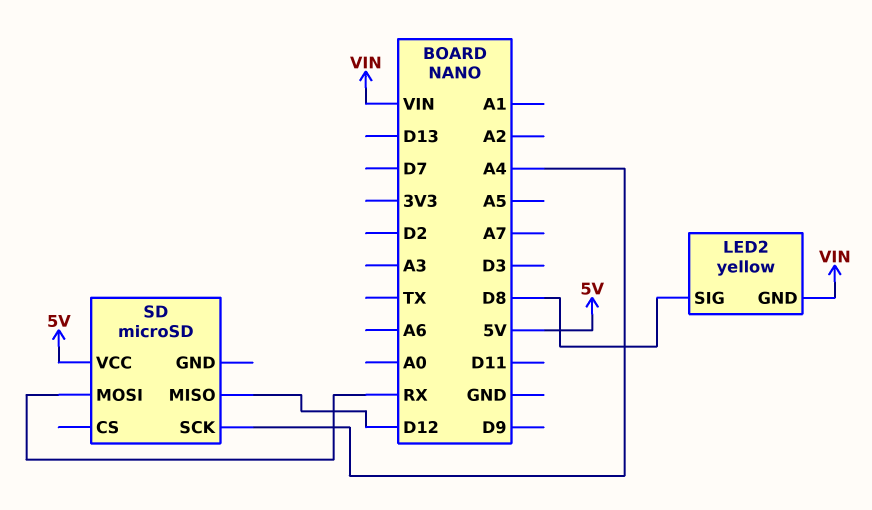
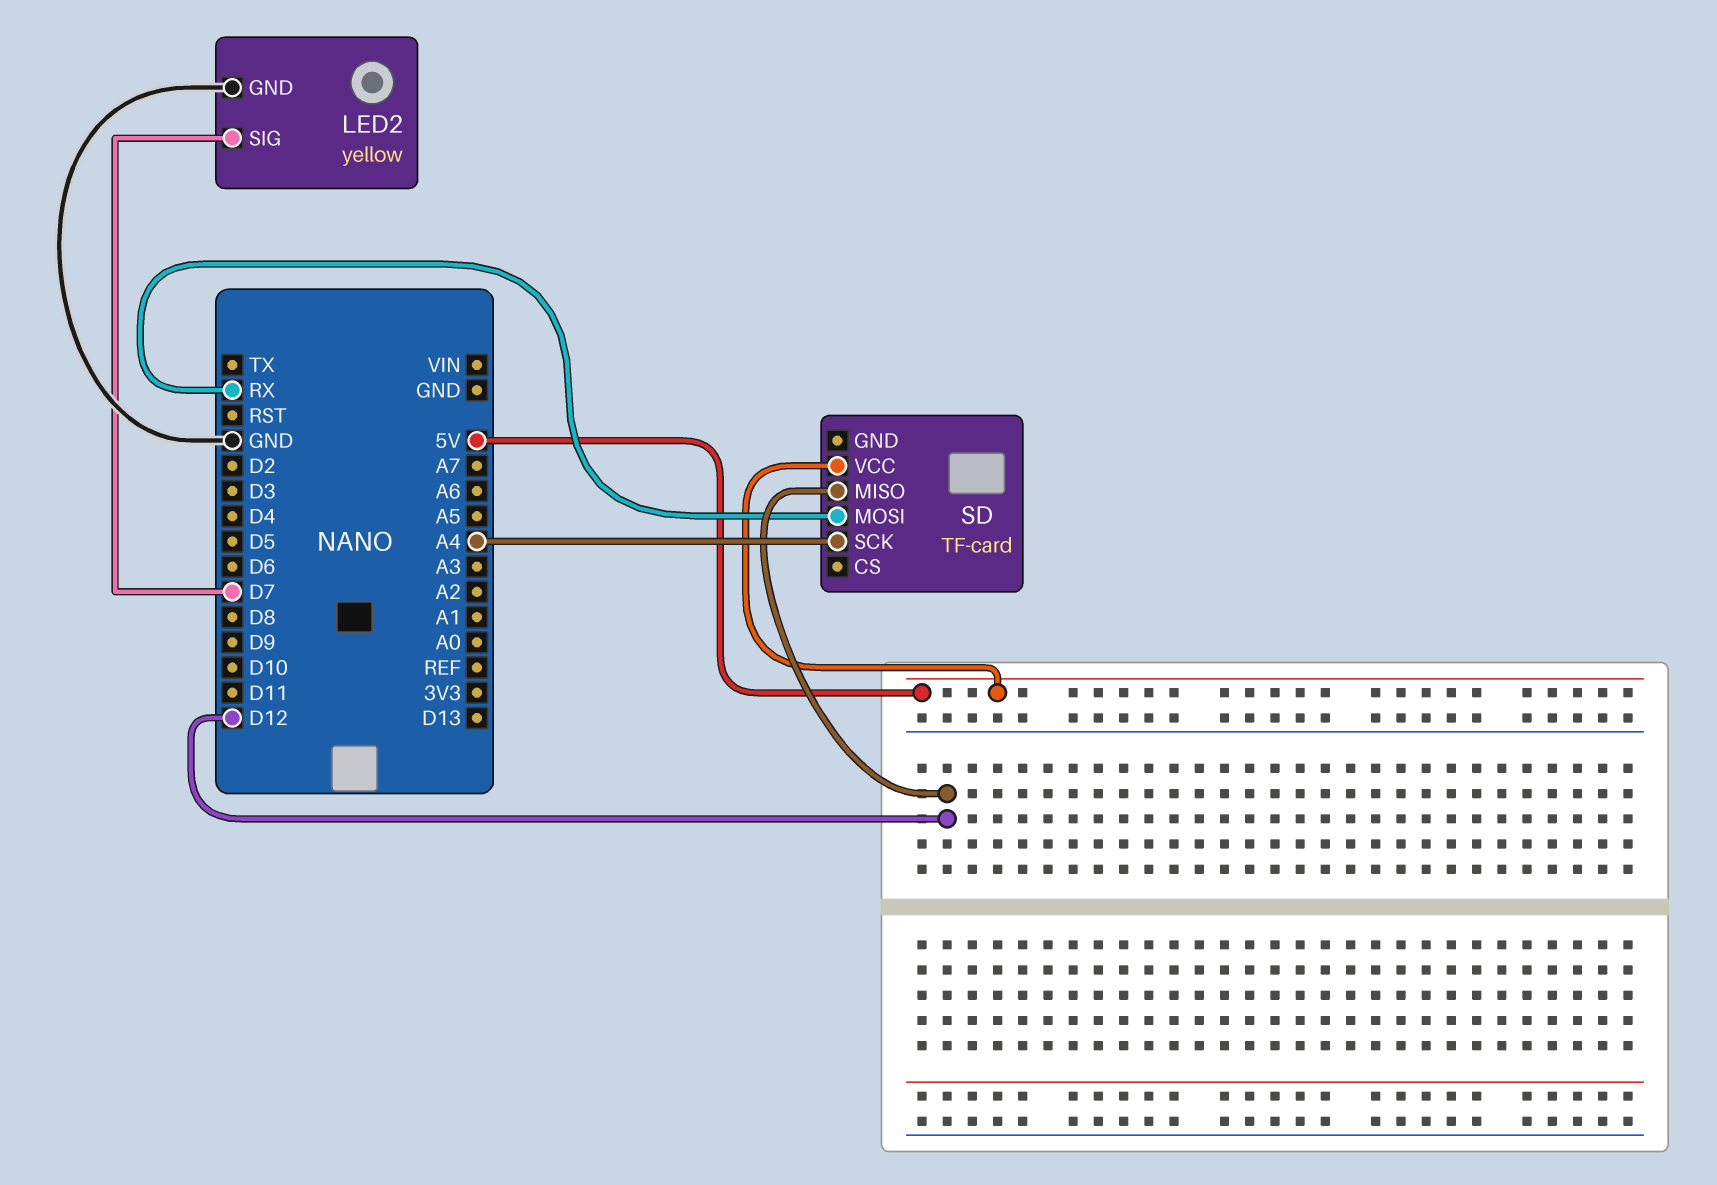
LED2 pin GND: VIN -> GND
LED2 pin SIG: D8 -> D7
SD: microSD -> TF-card

